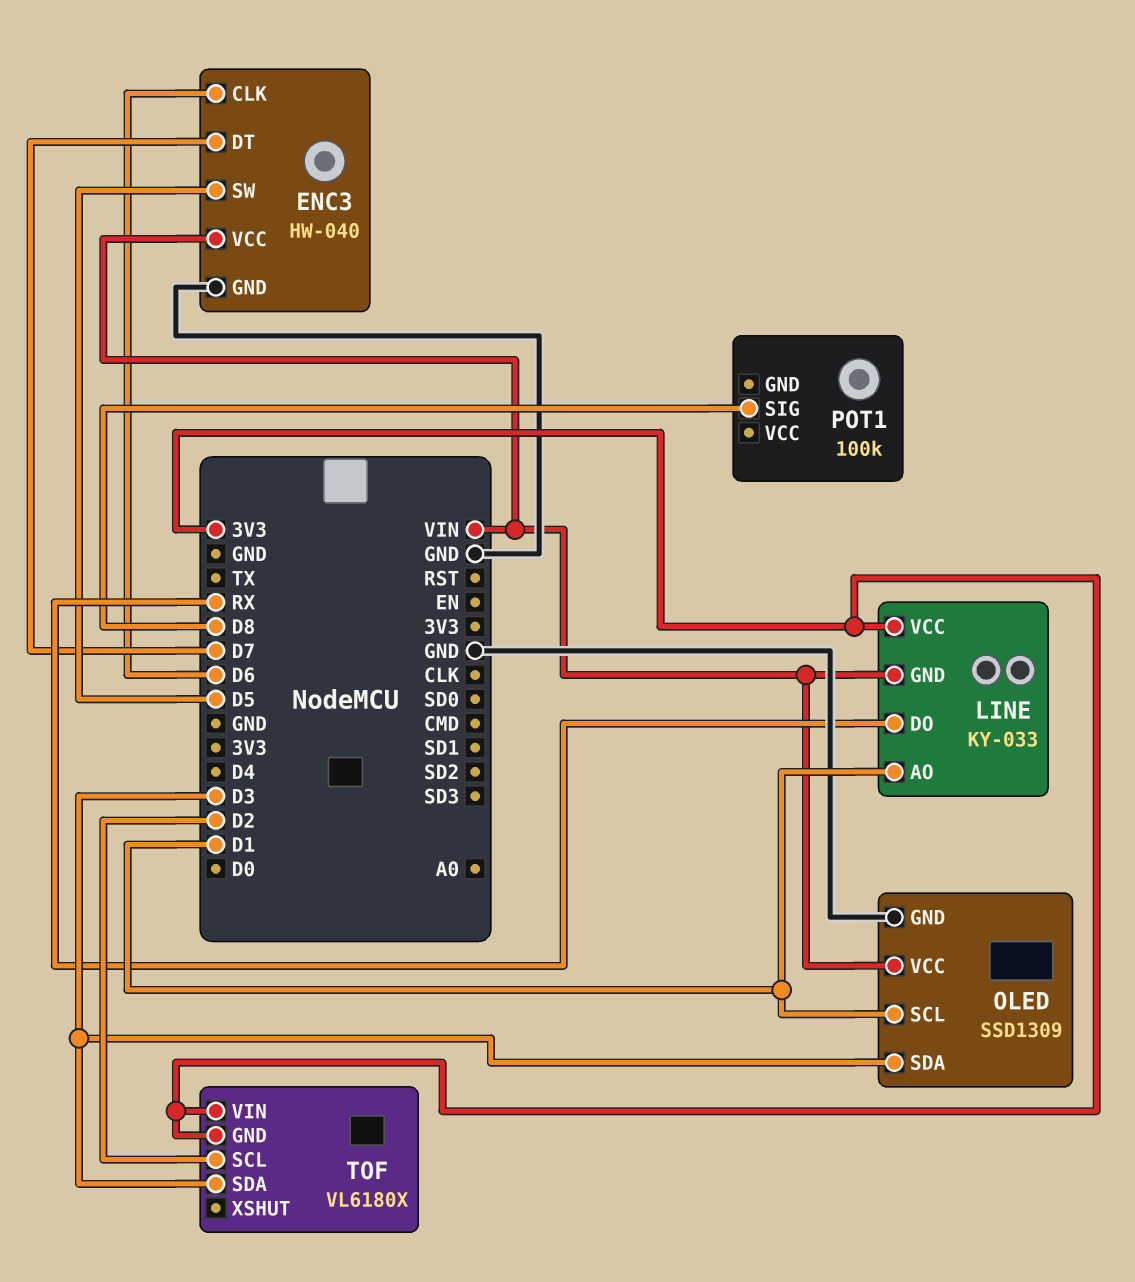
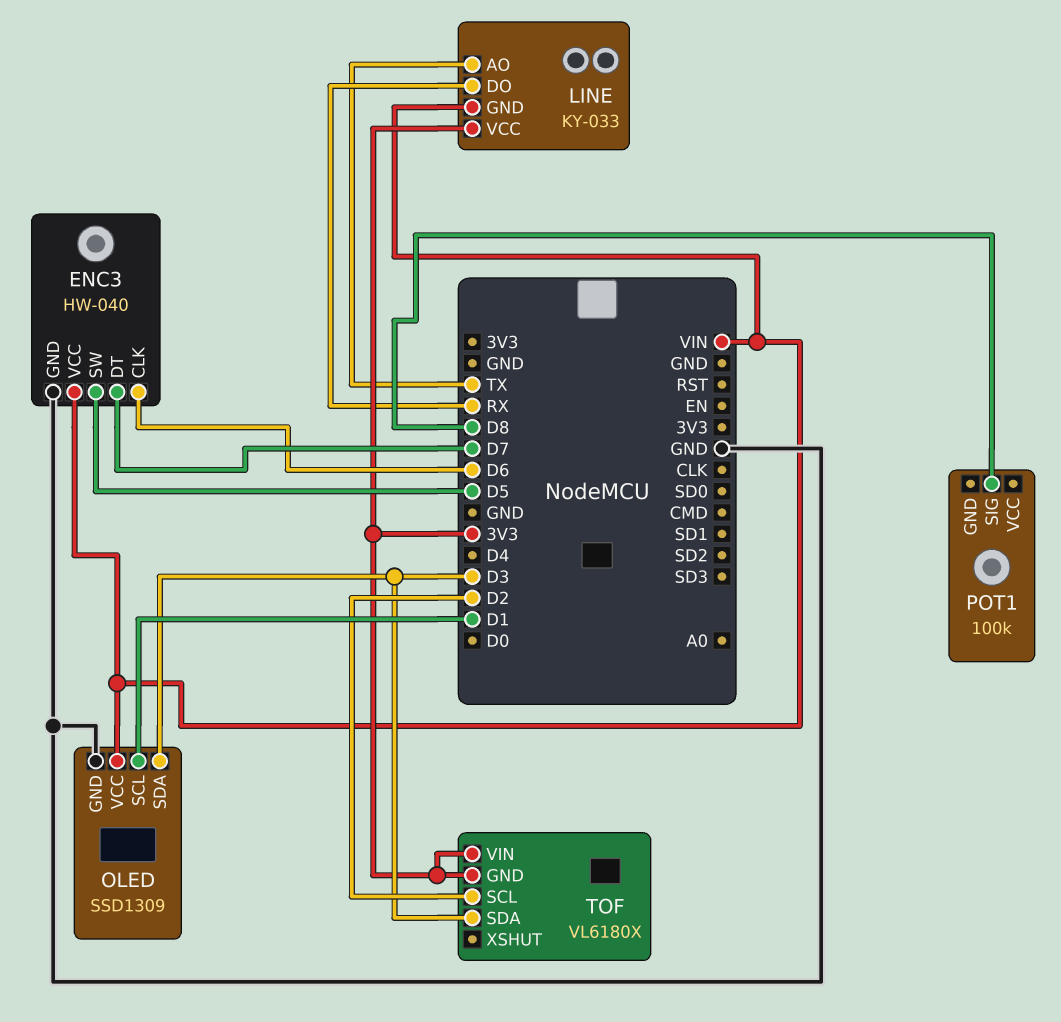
LINE pin AO: D1 -> TX

